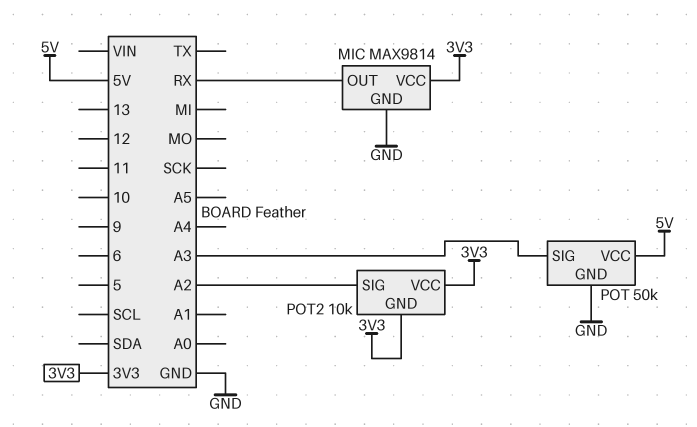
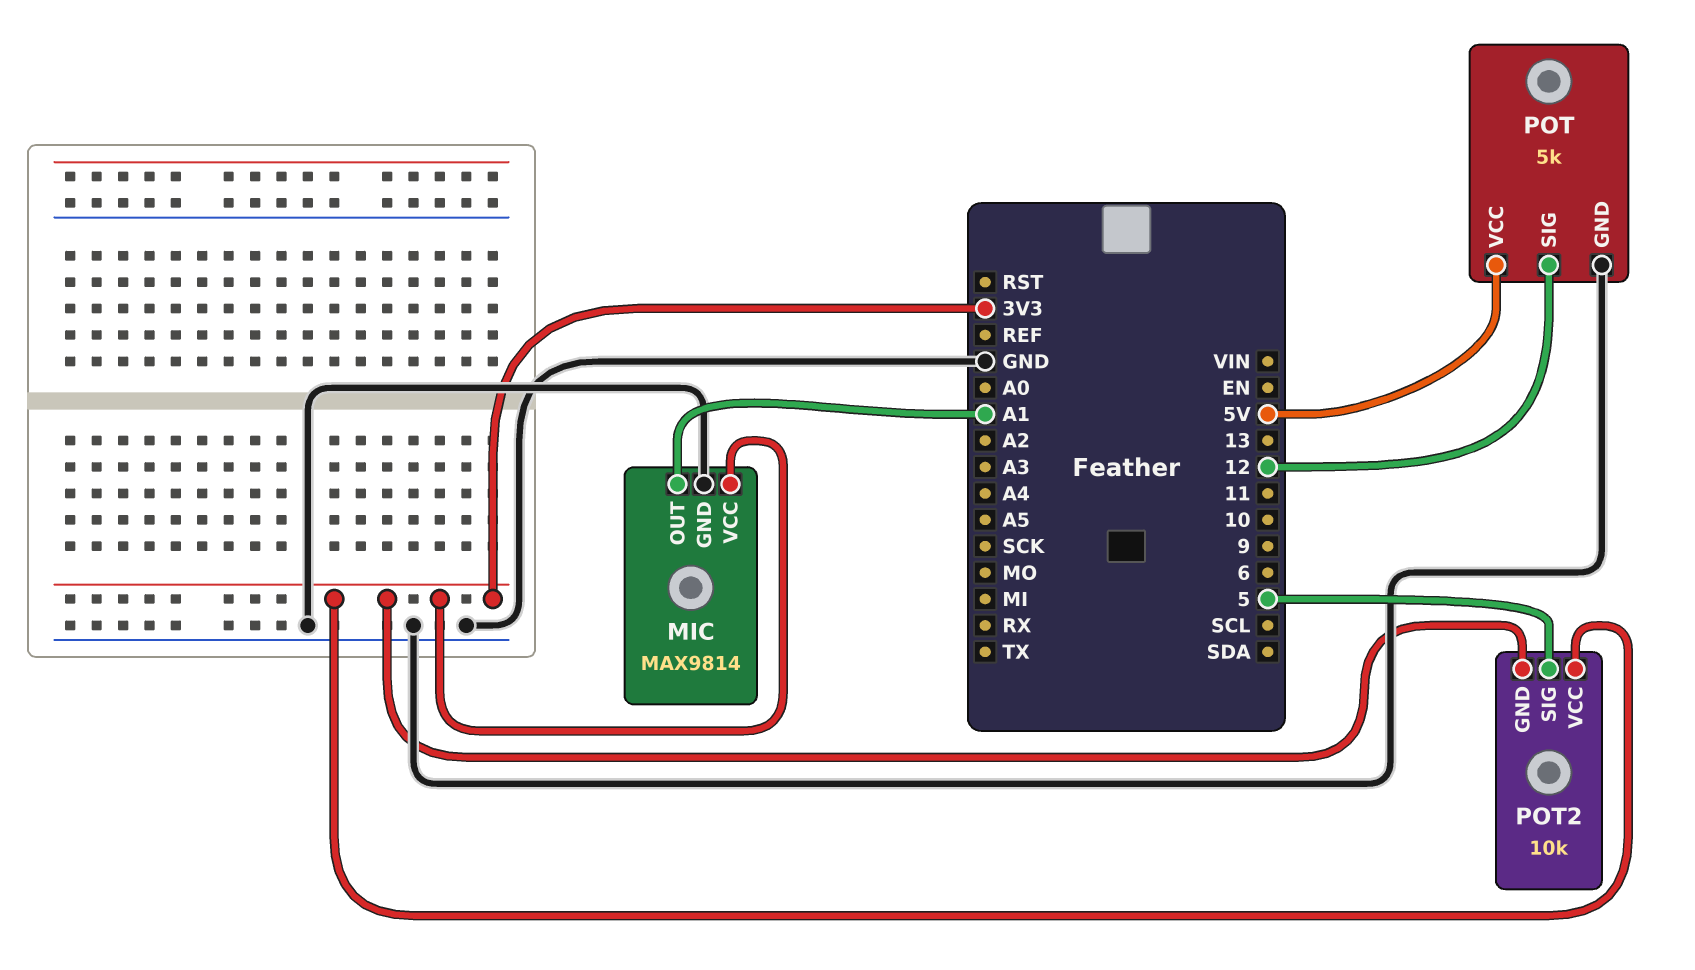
MIC pin OUT: RX -> A1
POT: 50k -> 5k
POT pin SIG: A3 -> 12
POT2 pin SIG: A2 -> 5

